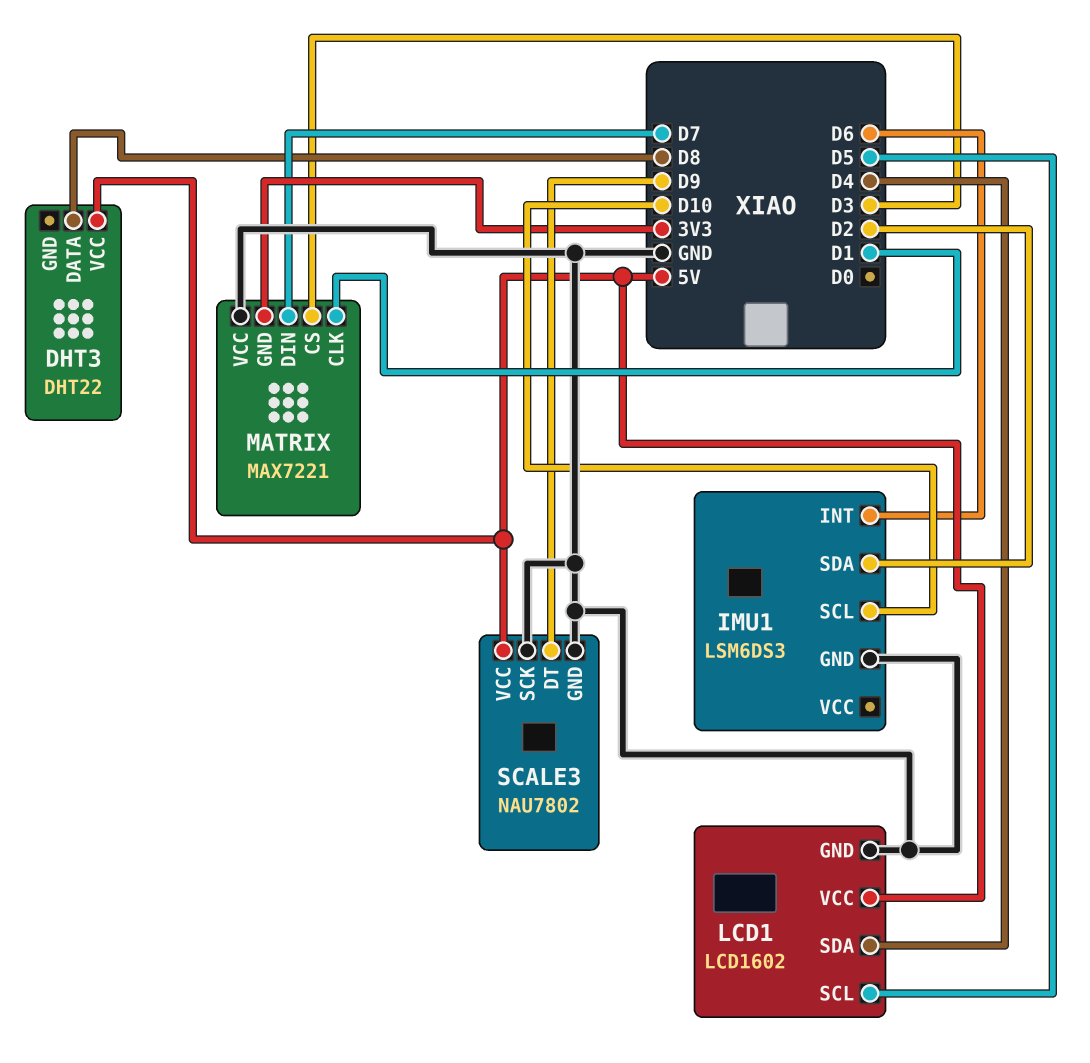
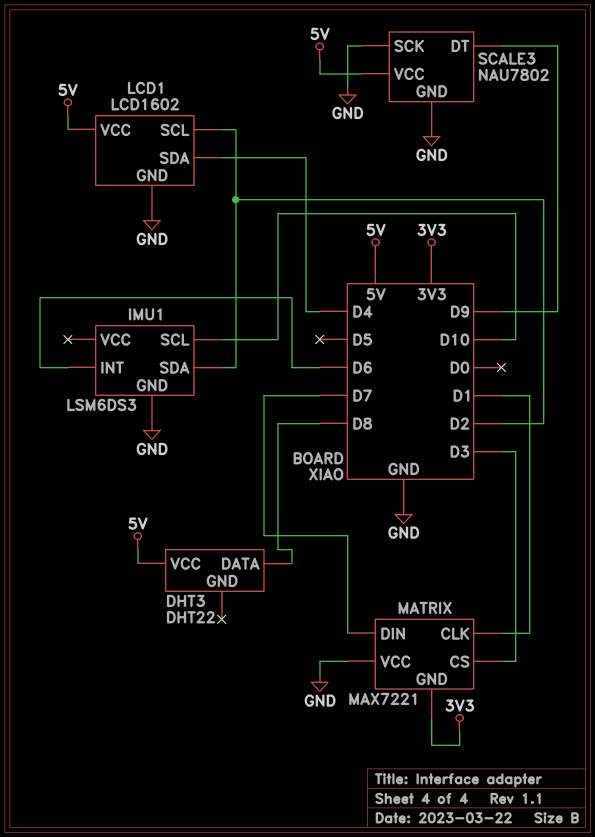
LCD1 pin SCL: D5 -> D2

